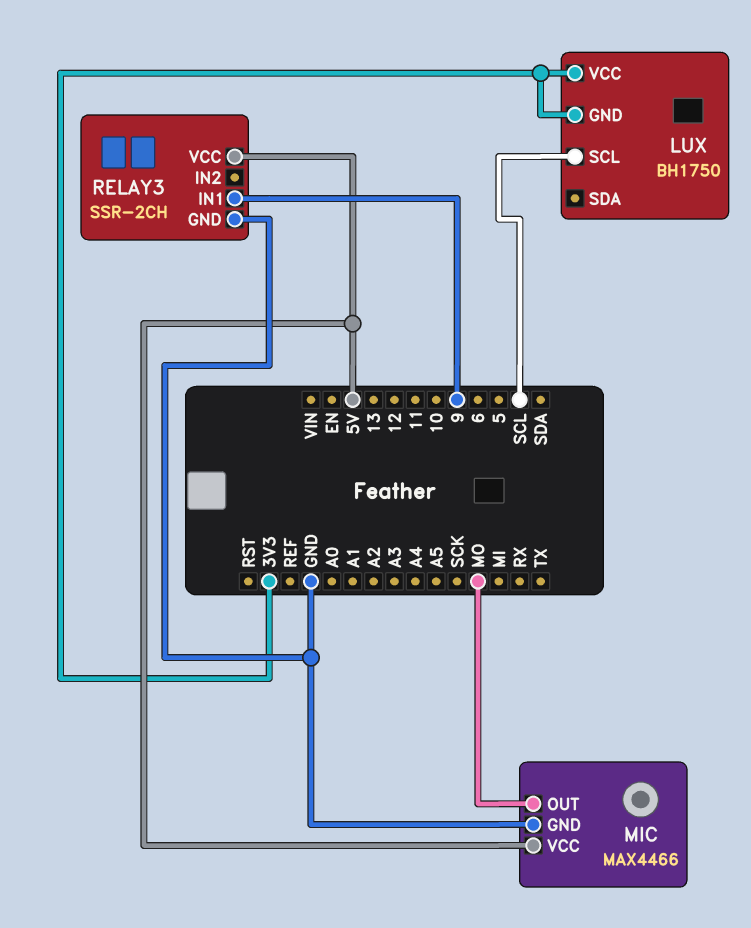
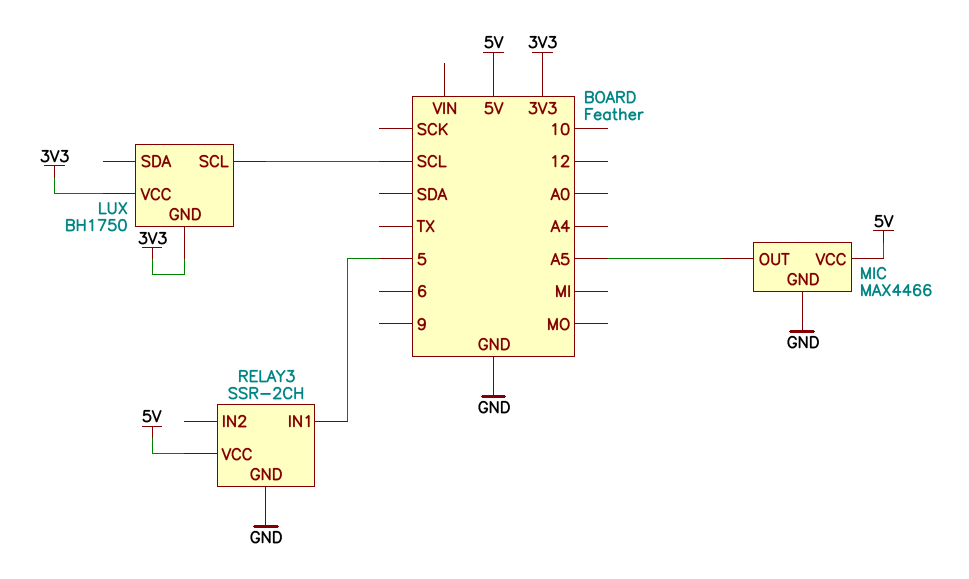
MIC pin OUT: MO -> A5
RELAY3 pin IN1: 9 -> 5

